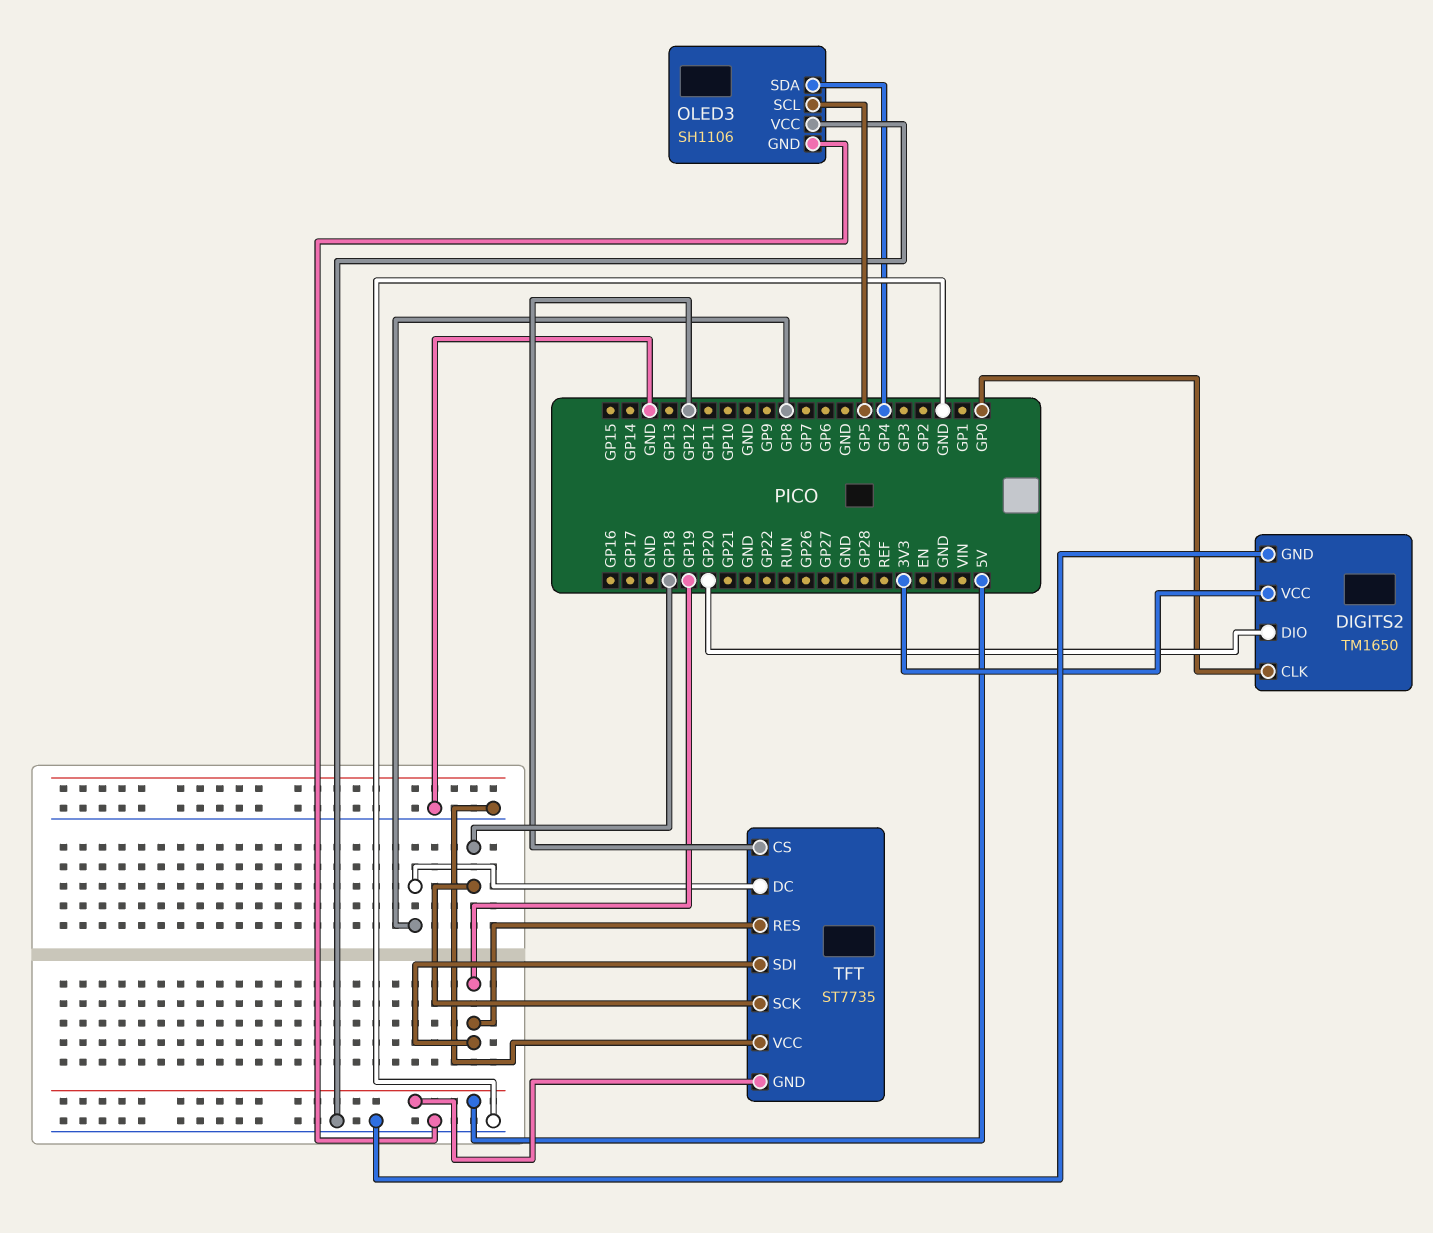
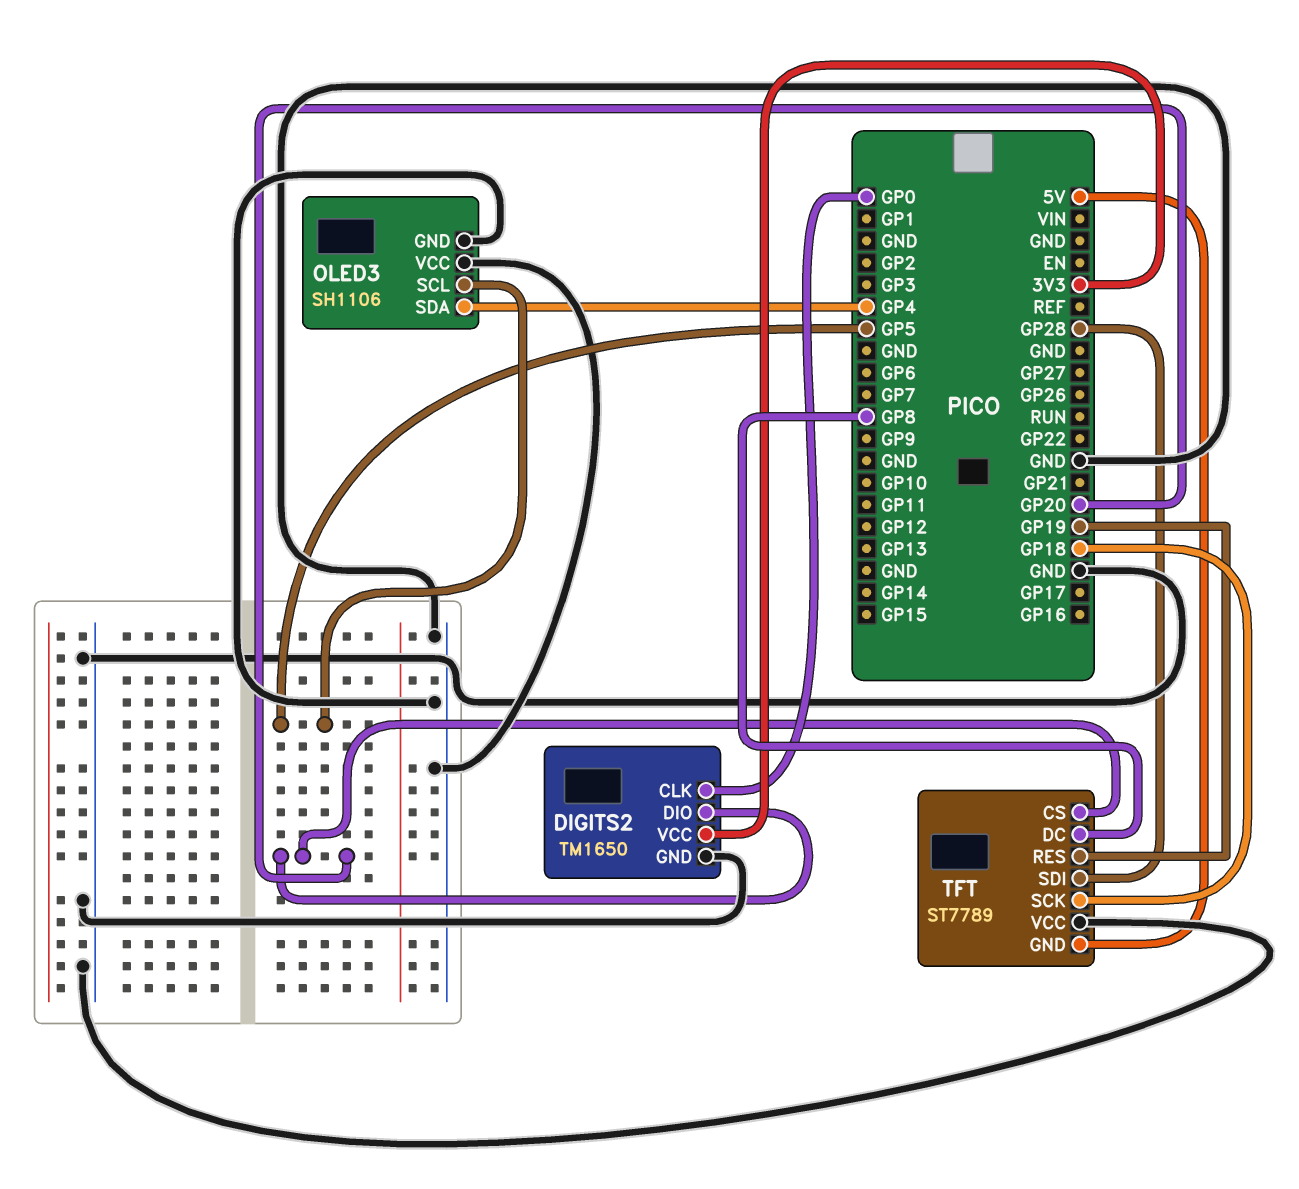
TFT: ST7735 -> ST7789
TFT pin CS: GP12 -> GP20
TFT pin SDI: GP19 -> GP28

